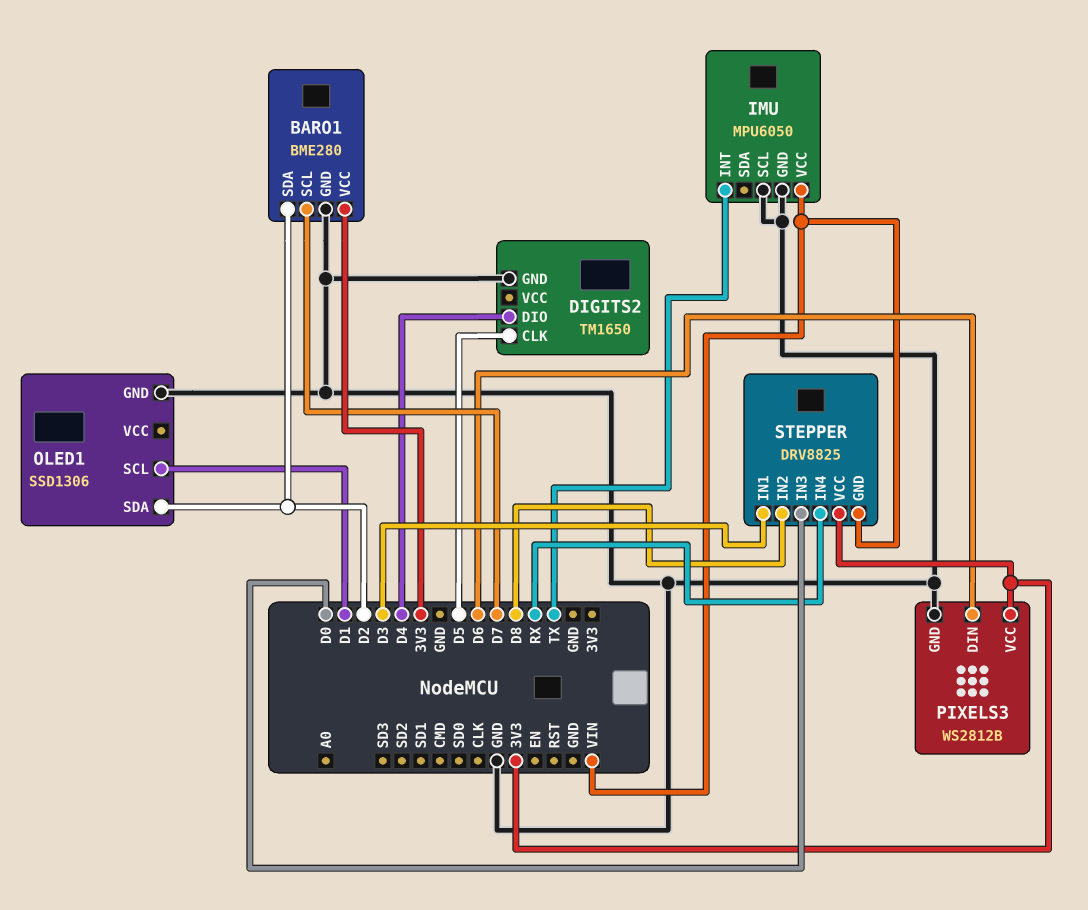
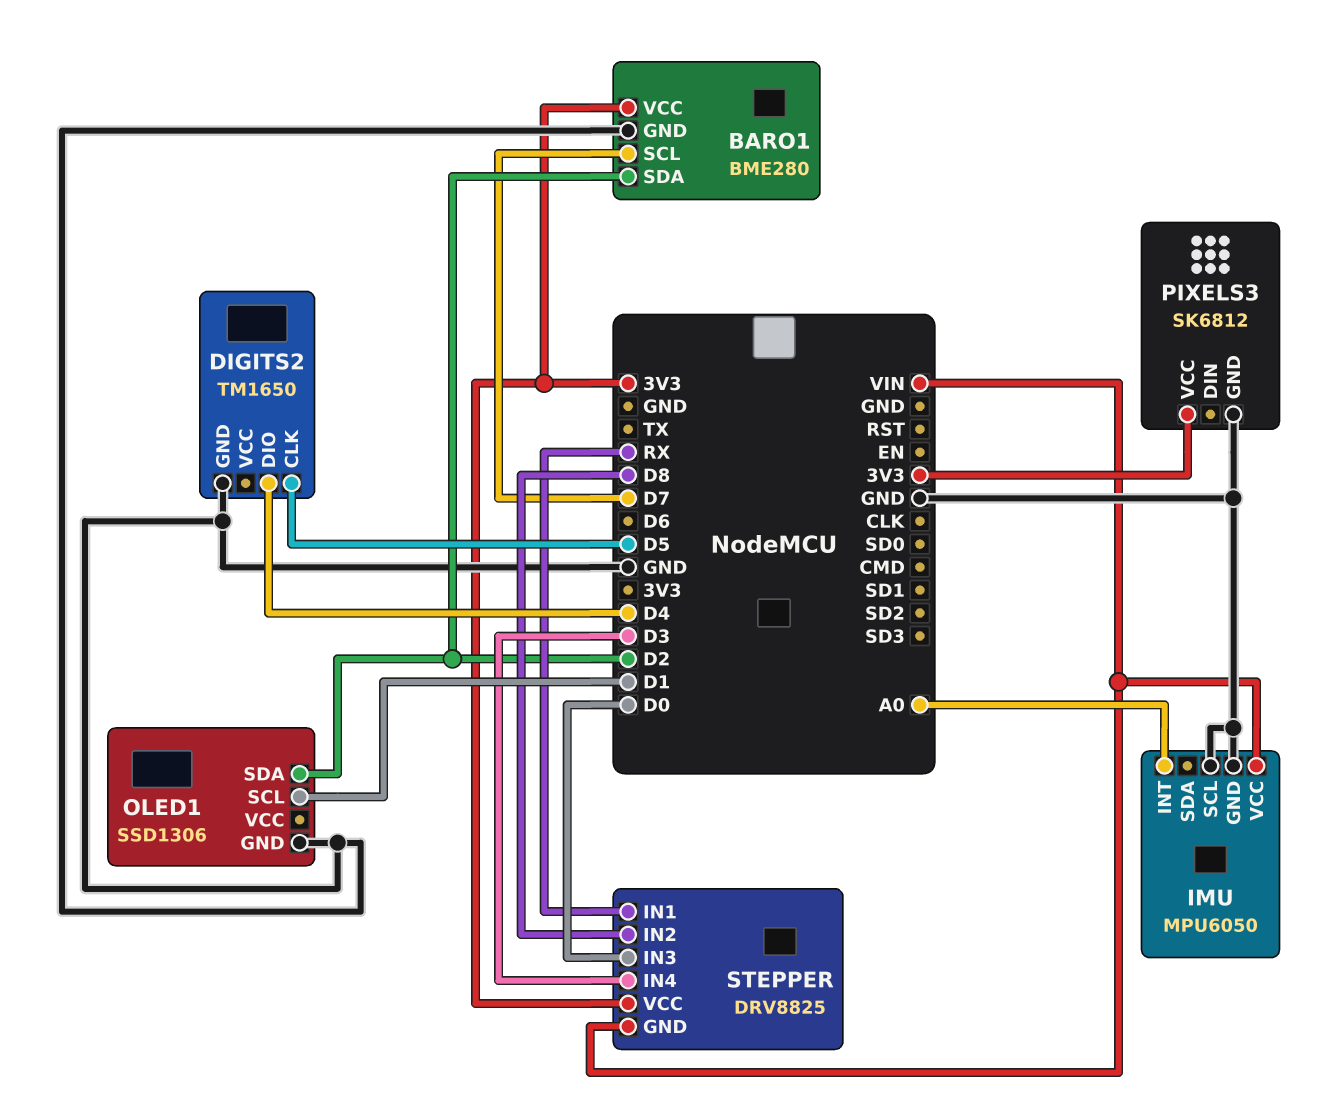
IMU pin INT: TX -> A0
PIXELS3: WS2812B -> SK6812
PIXELS3 pin DIN: D6 -> none
STEPPER pin IN1: D3 -> RX
STEPPER pin IN4: RX -> D3

